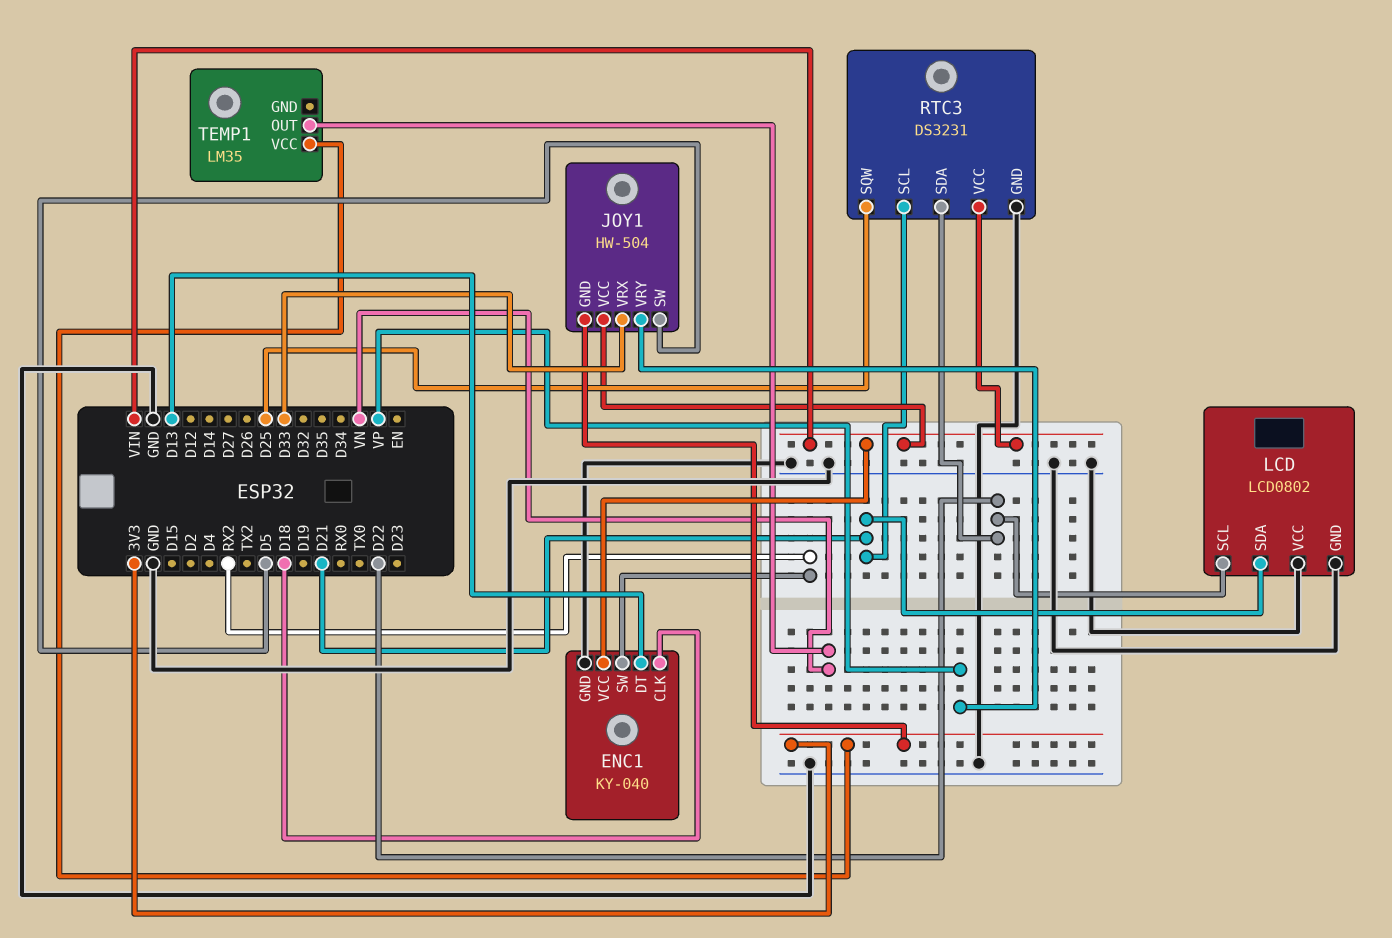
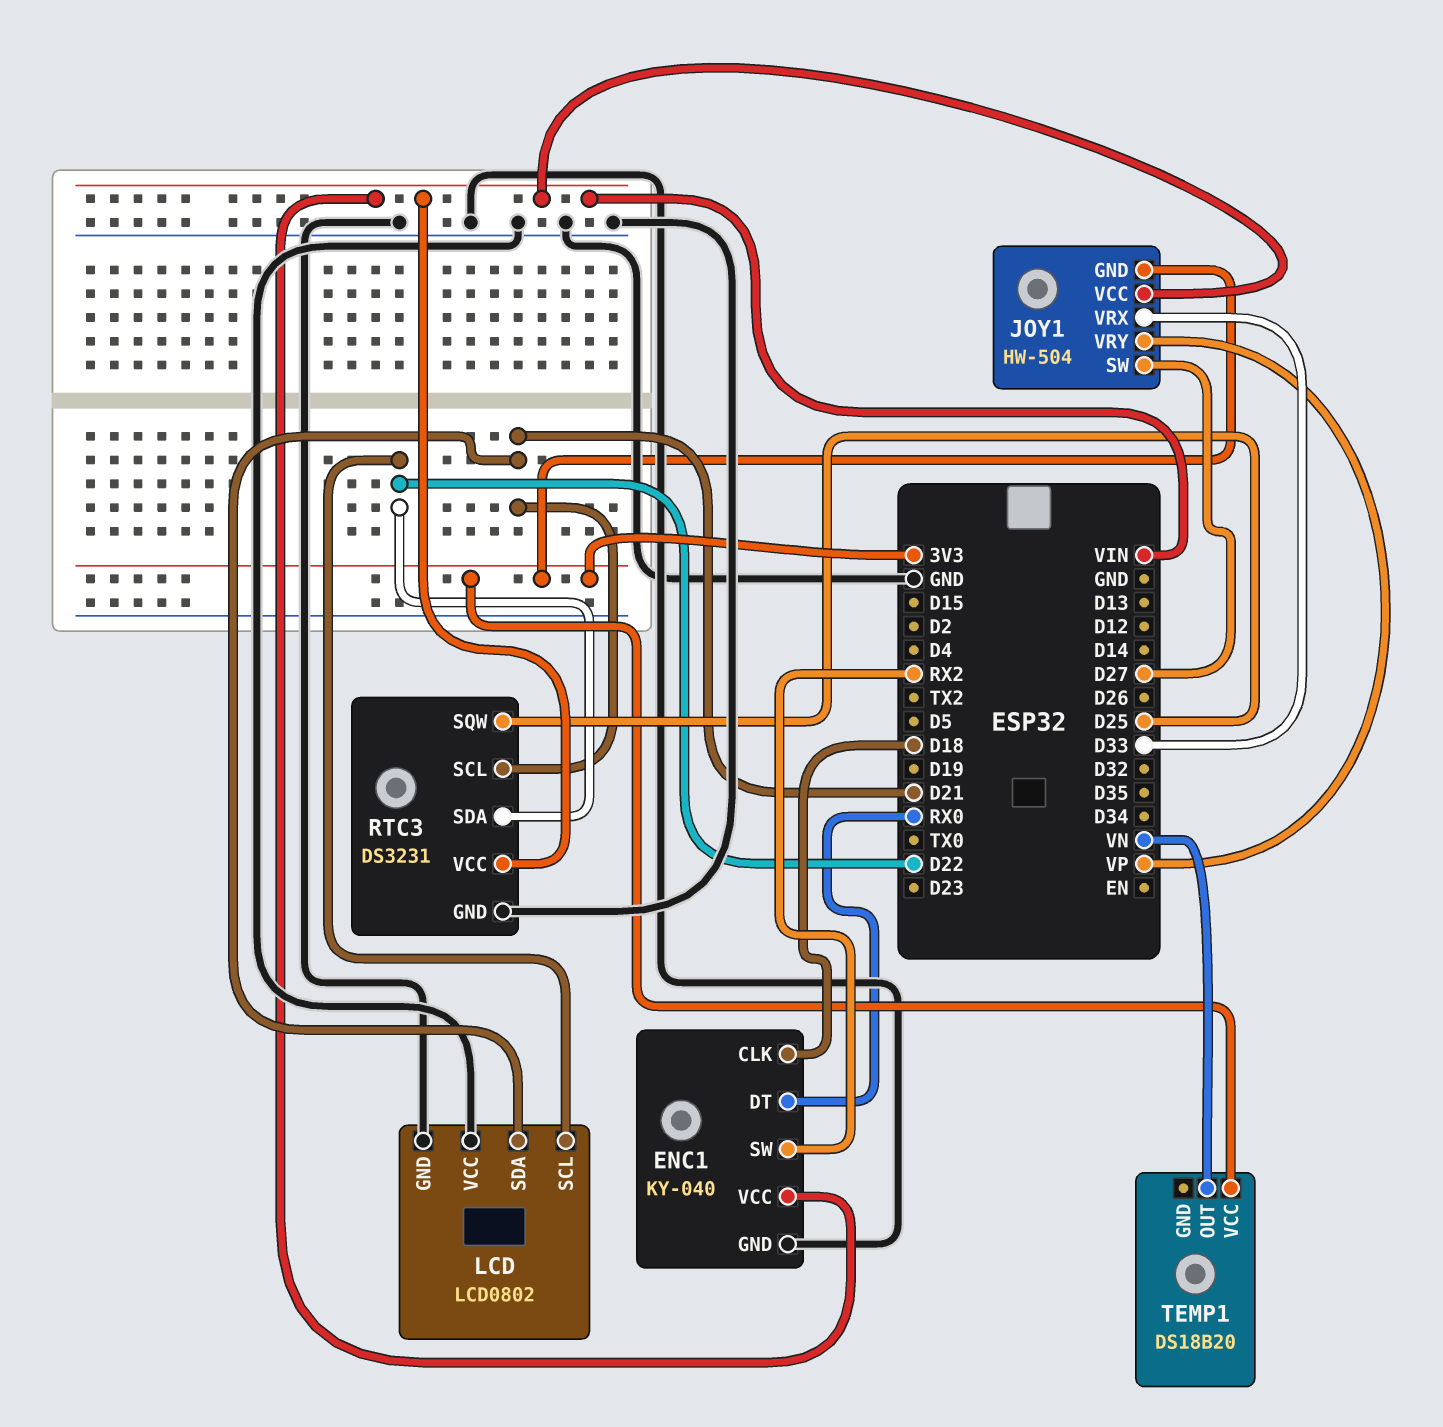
ENC1 pin DT: D13 -> RX0
JOY1 pin SW: D5 -> D27
TEMP1: LM35 -> DS18B20

